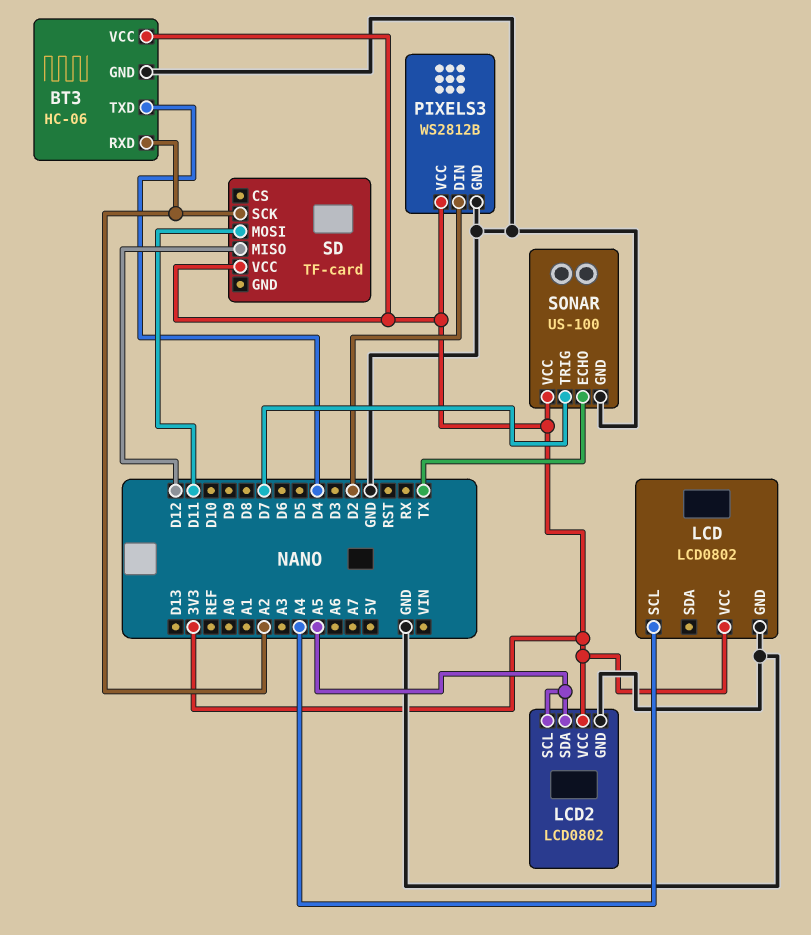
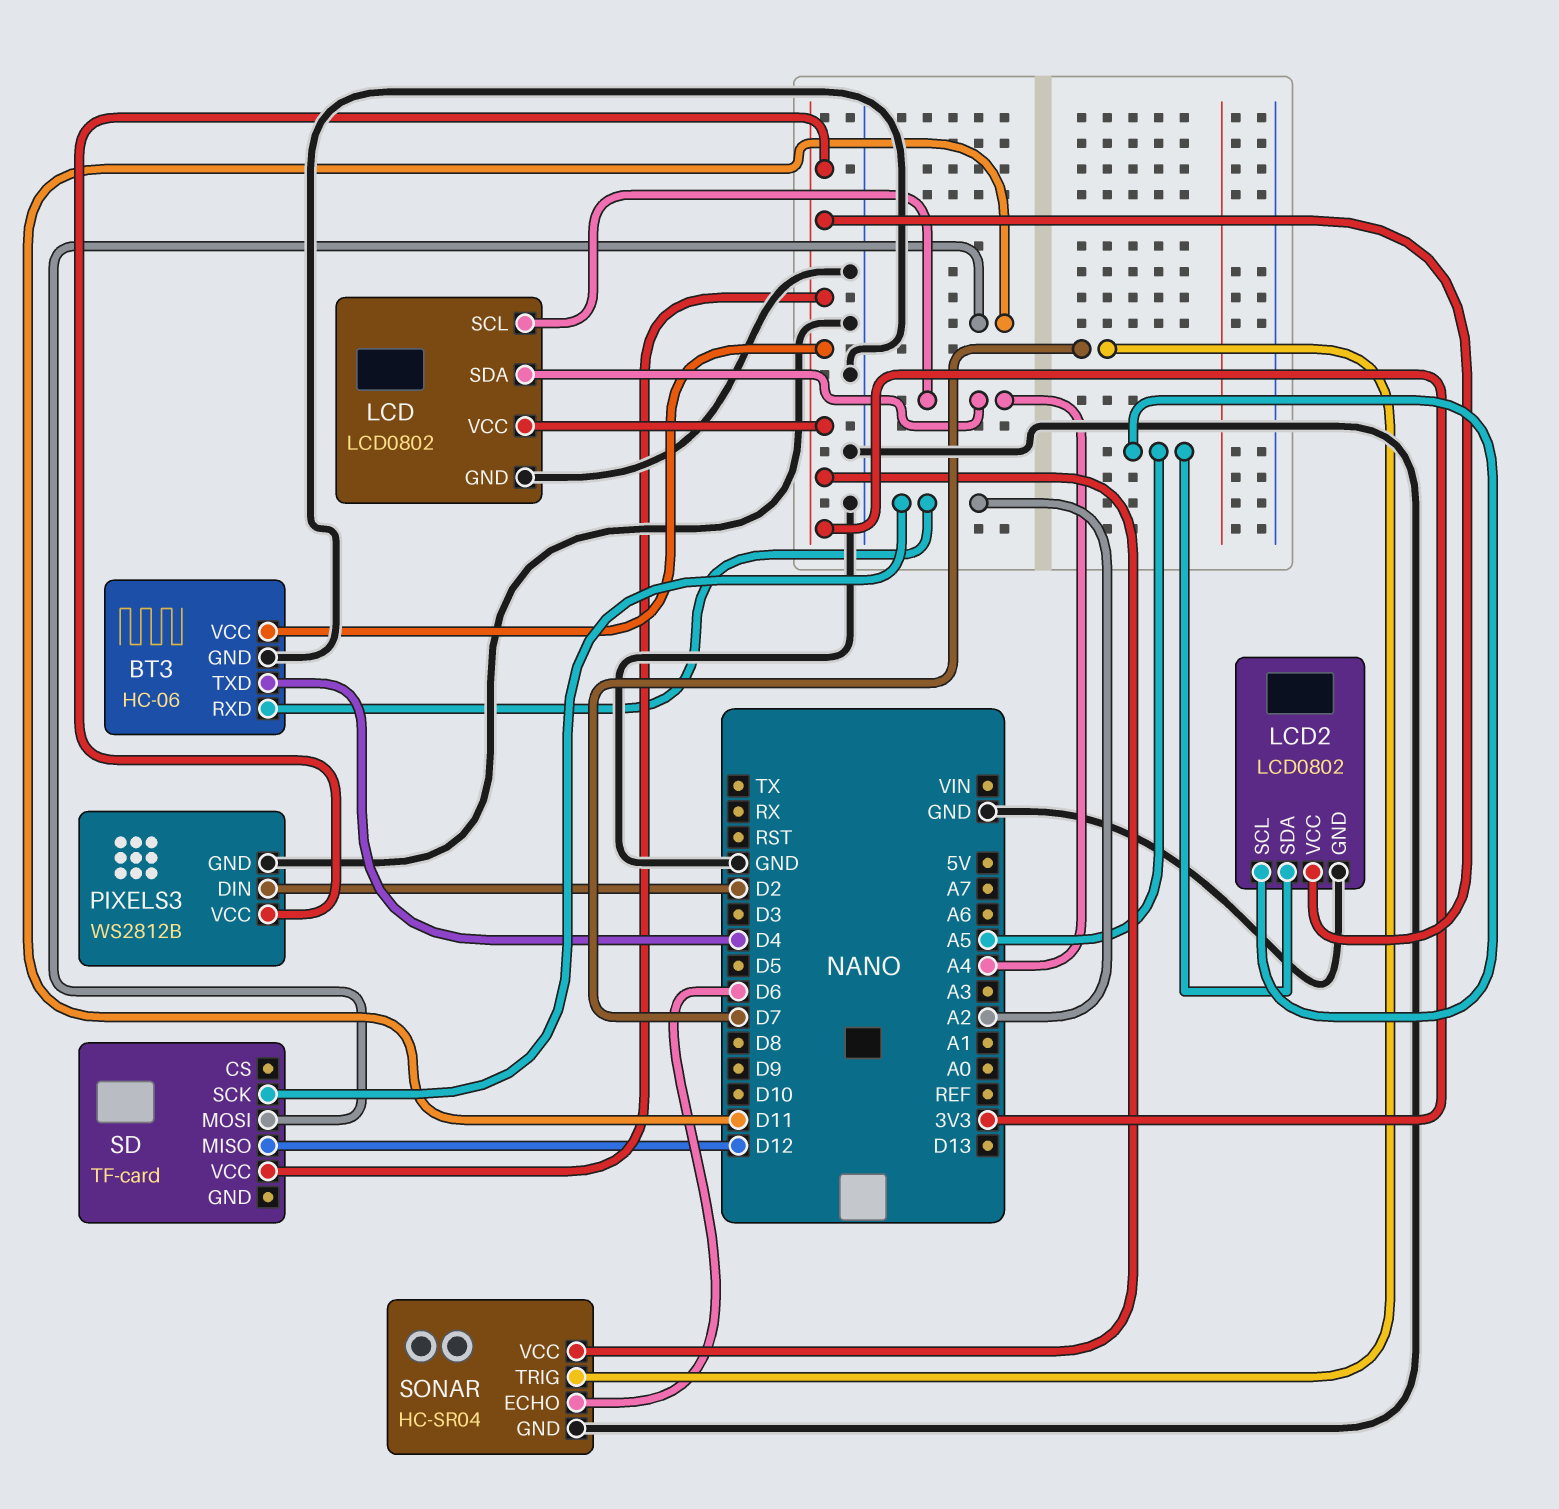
LCD pin SDA: none -> A4
SONAR: US-100 -> HC-SR04
SONAR pin ECHO: TX -> D6

